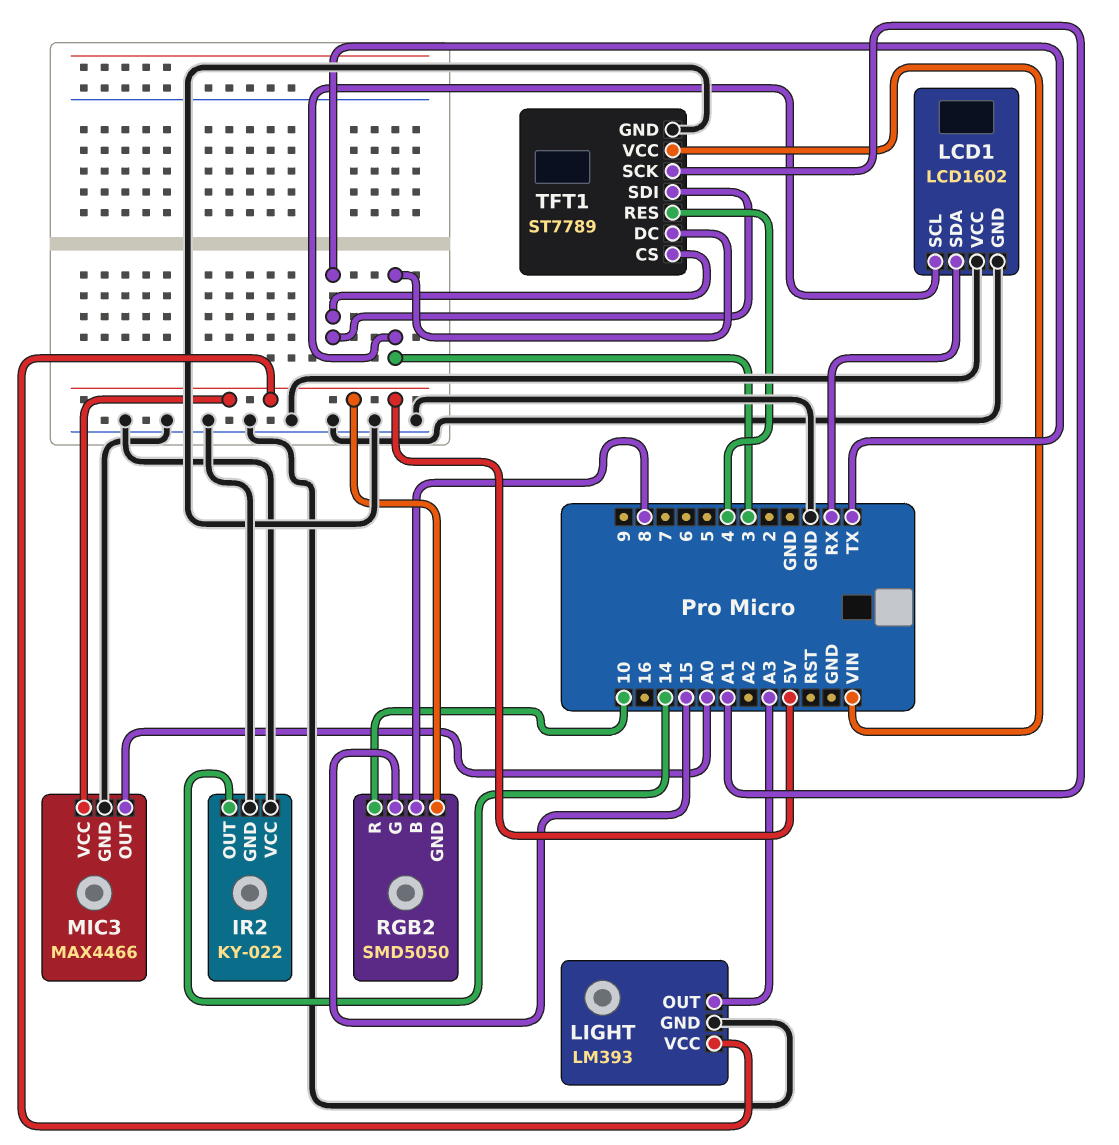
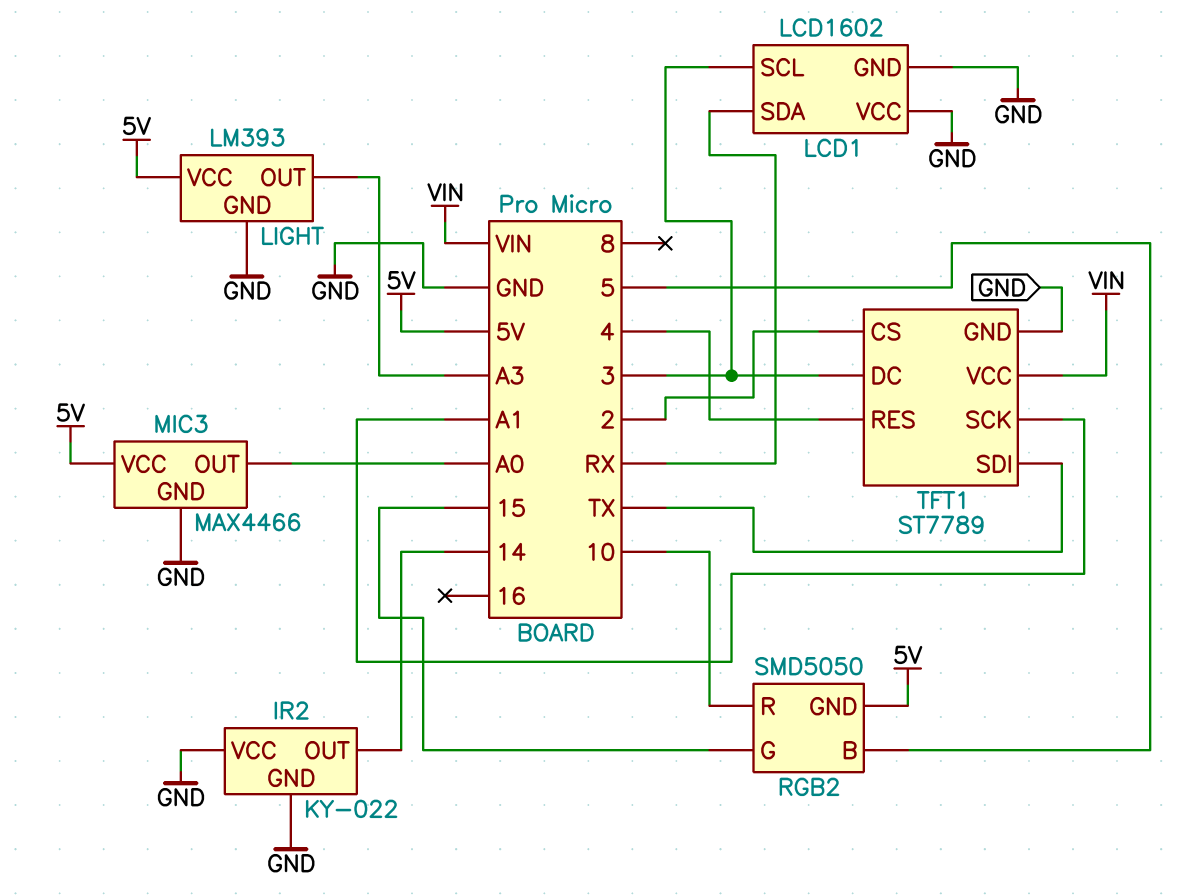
RGB2 pin B: 8 -> 5
TFT1 pin CS: TX -> 2

